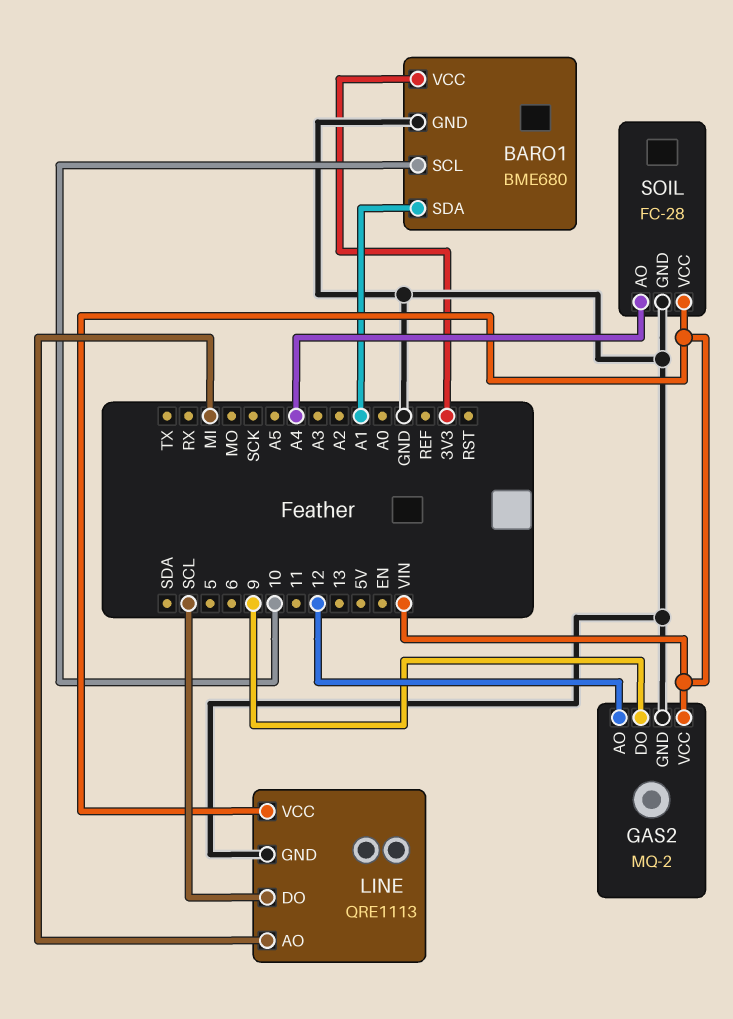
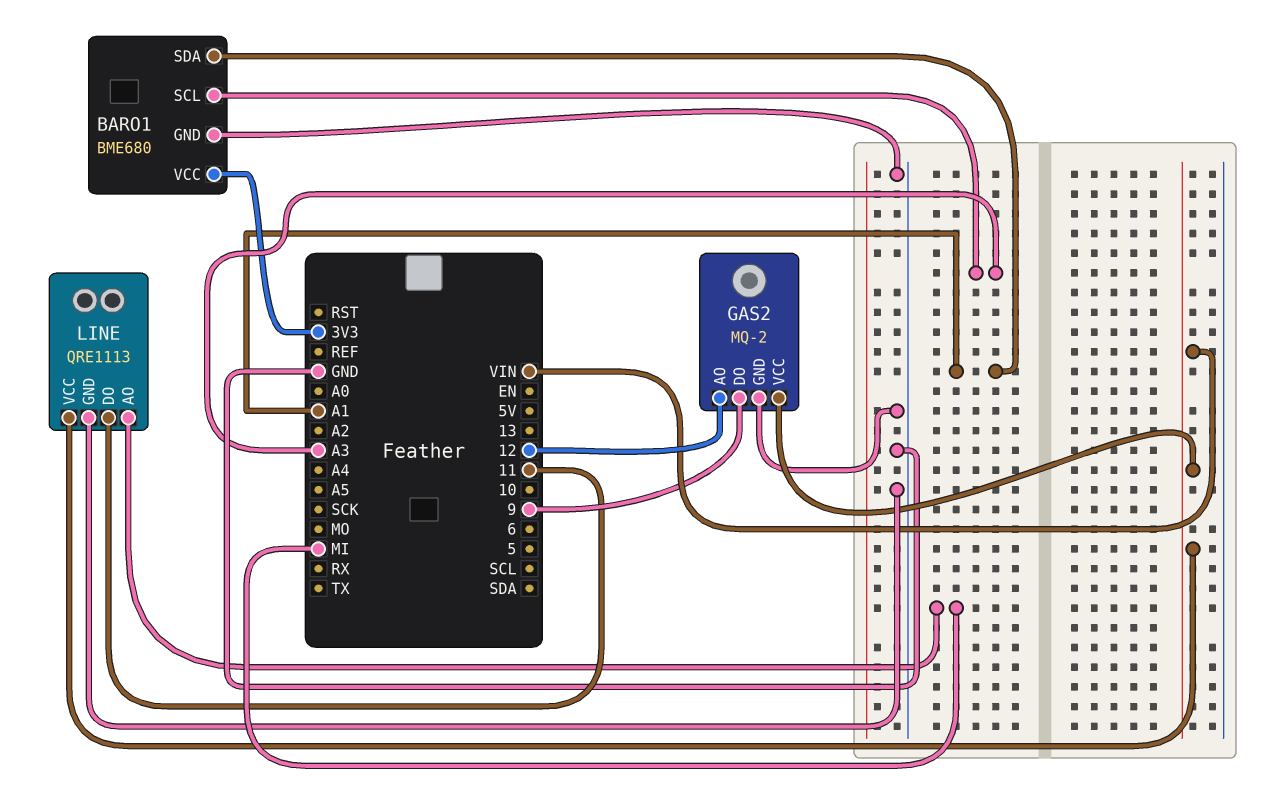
BARO1 pin SCL: 10 -> A3
LINE pin DO: SCL -> 11
SOIL: FC-28 -> none
SOIL pin AO: A4 -> none
SOIL pin GND: GND -> none
SOIL pin VCC: VIN -> none

